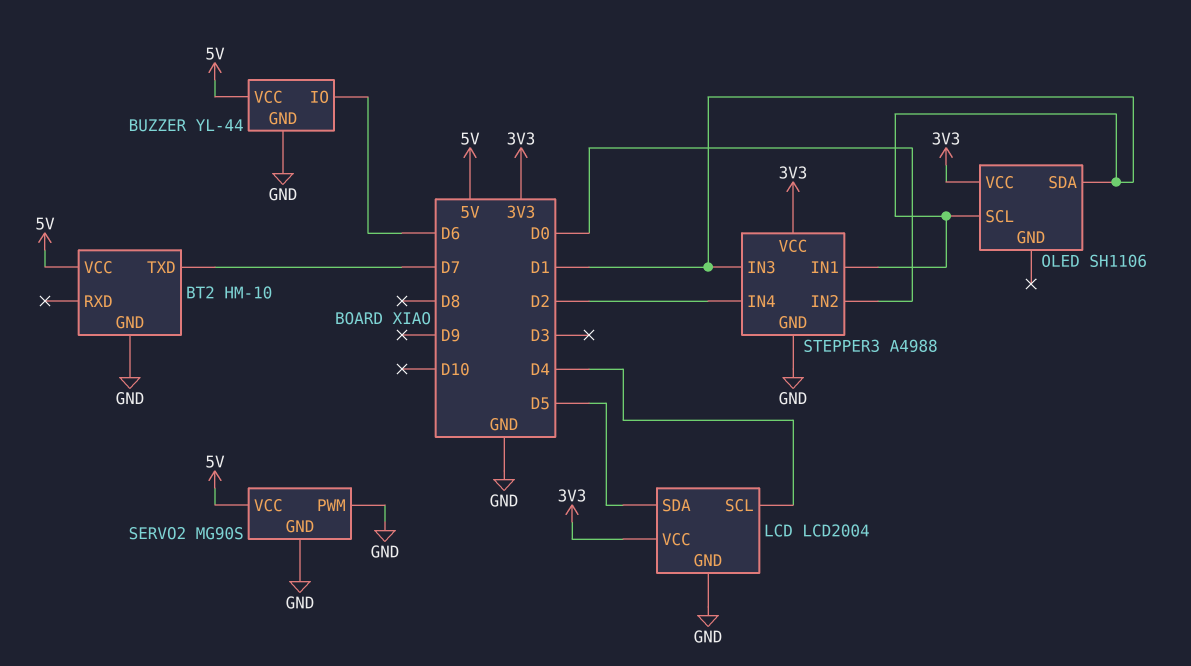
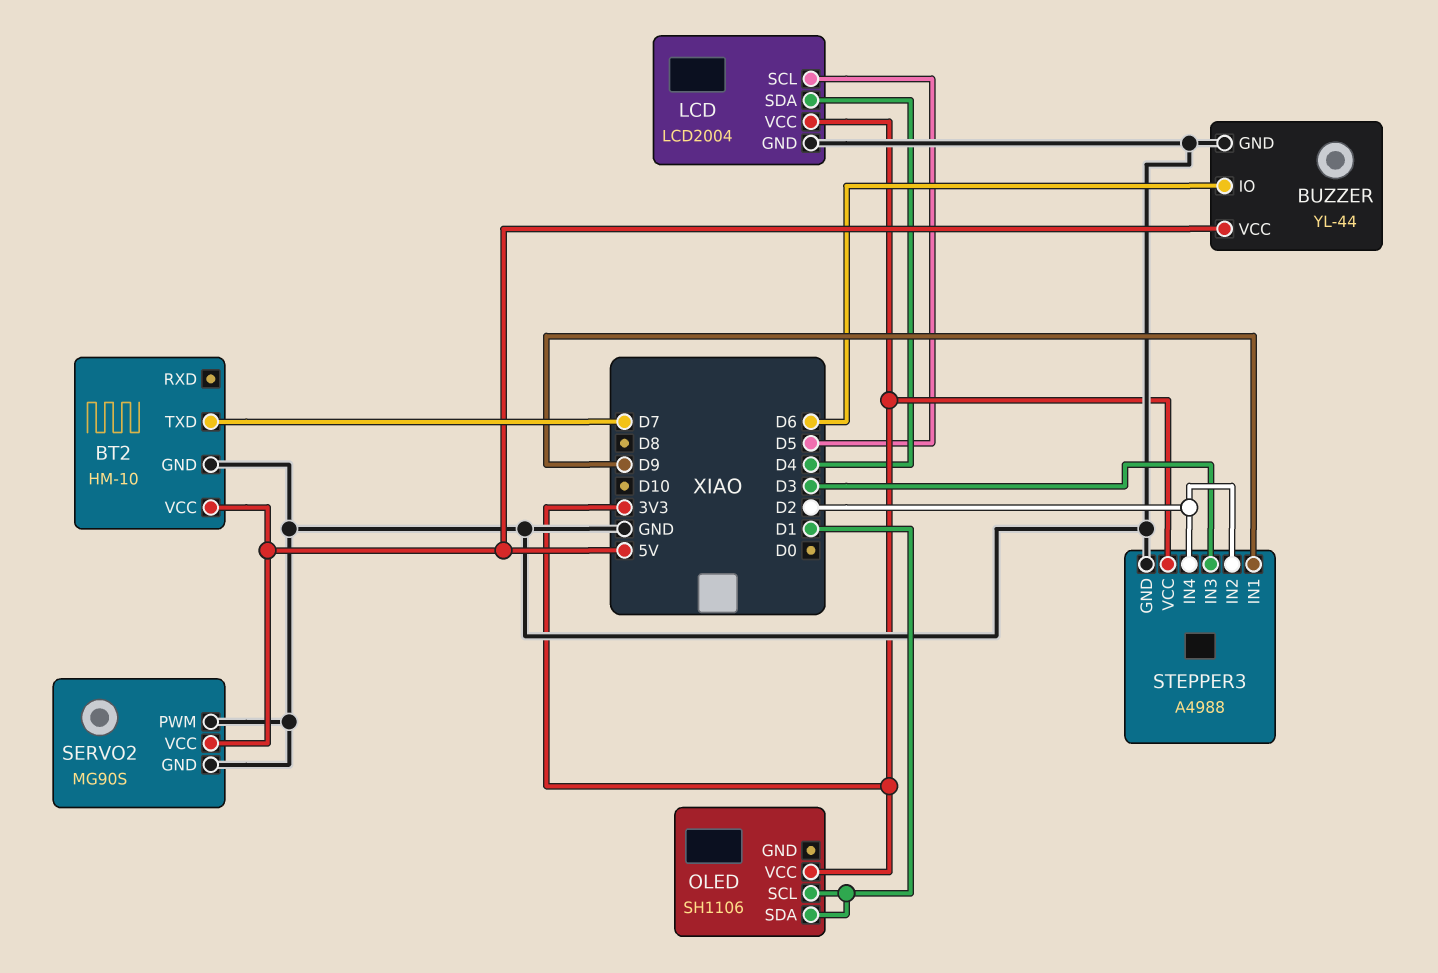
LCD pin SCL: D4 -> D5
LCD pin SDA: D5 -> D4
STEPPER3 pin IN1: D1 -> D9
STEPPER3 pin IN2: D0 -> D2
STEPPER3 pin IN3: D1 -> D3

